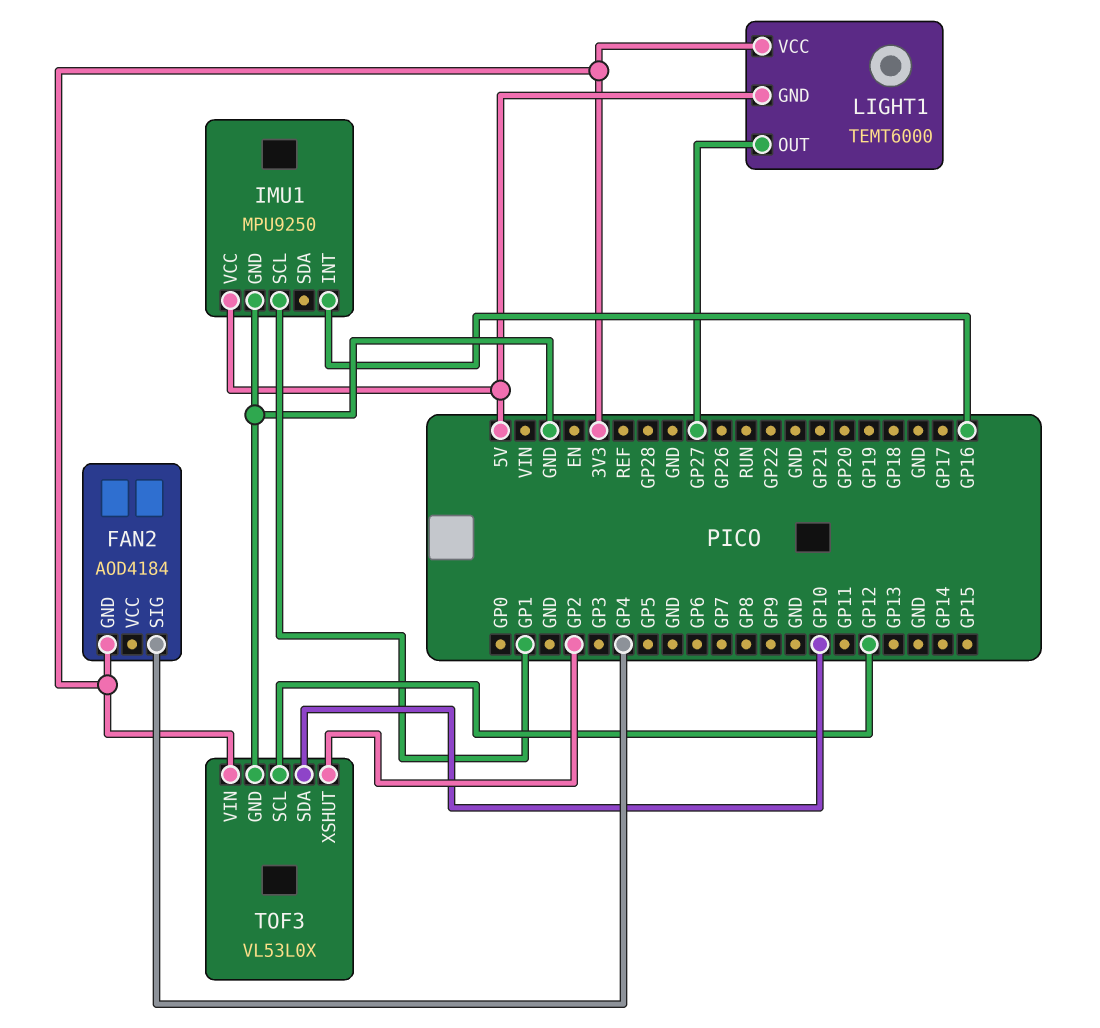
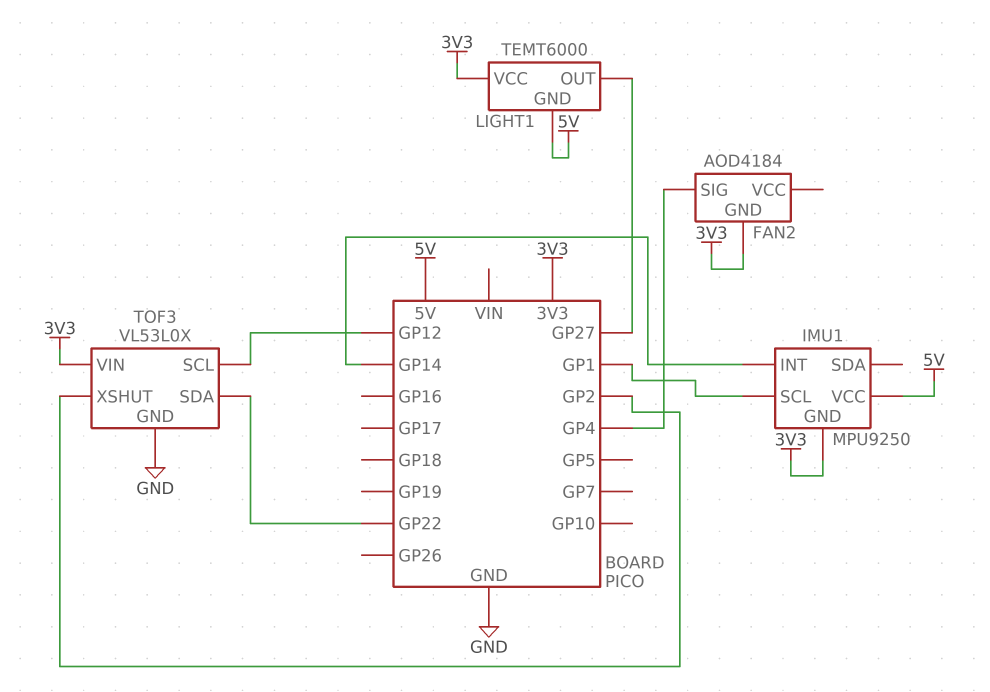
IMU1 pin GND: GND -> 3V3
IMU1 pin INT: GP16 -> GP14
TOF3 pin SDA: GP10 -> GP22

